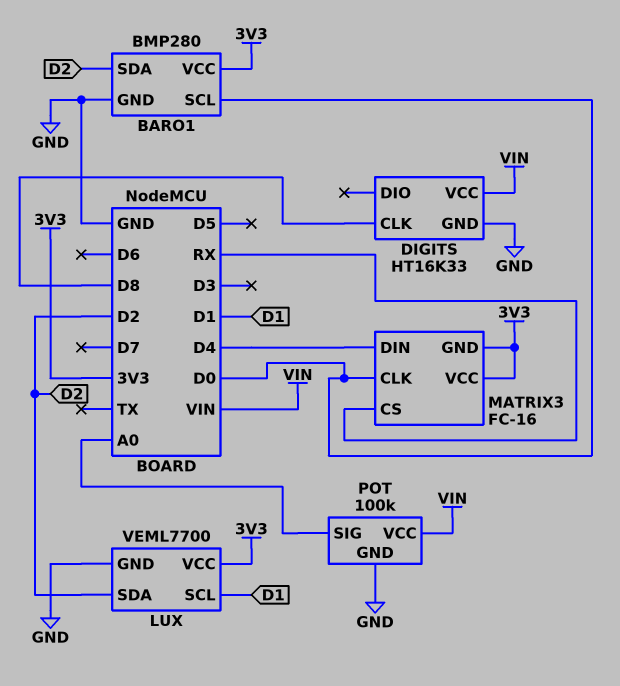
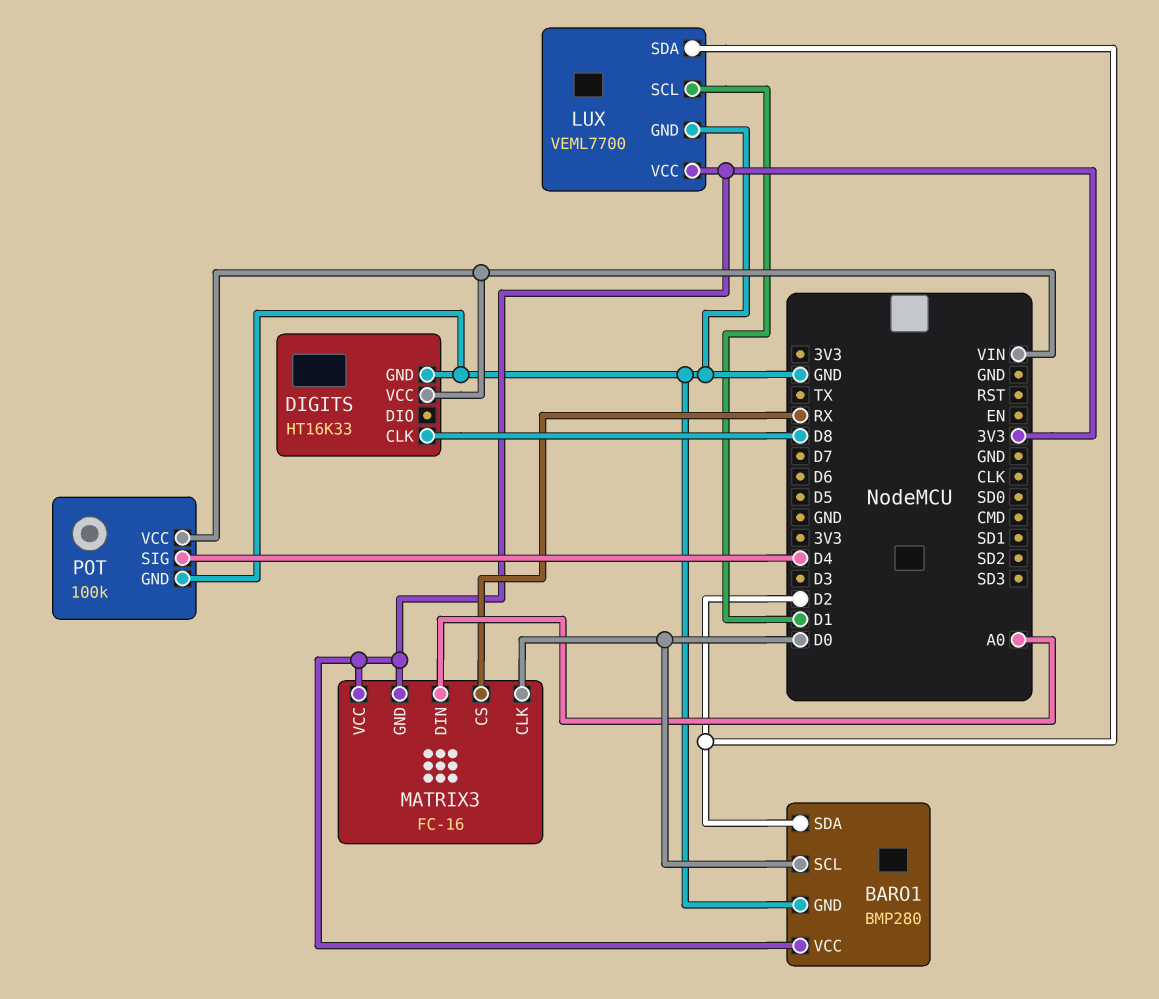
MATRIX3 pin DIN: D4 -> A0
POT pin SIG: A0 -> D4

